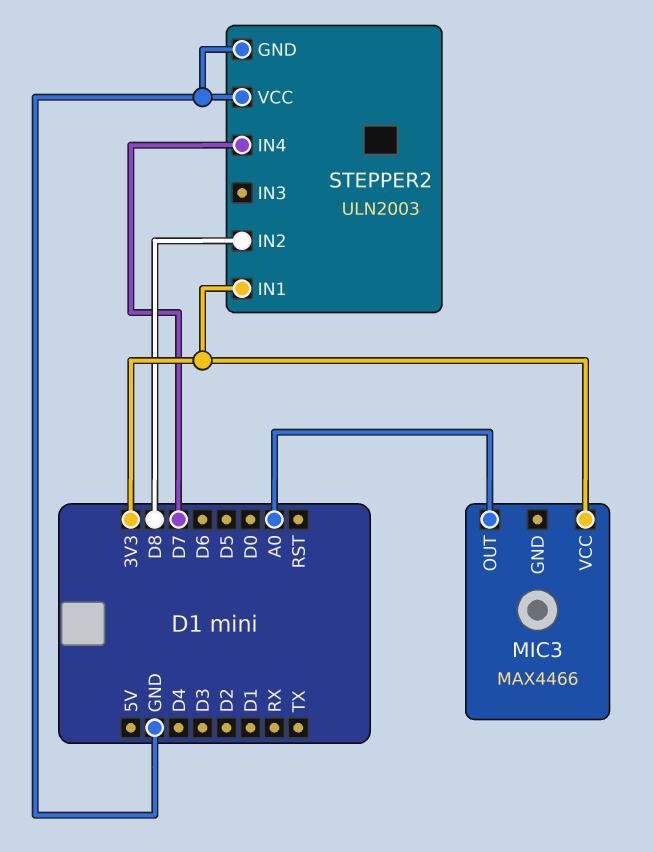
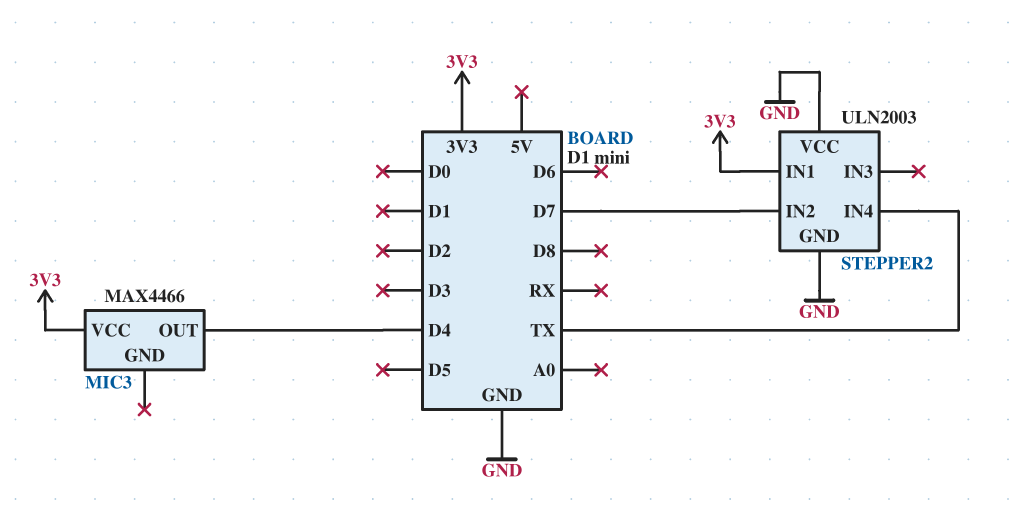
MIC3 pin OUT: A0 -> D4
STEPPER2 pin IN2: D8 -> D7
STEPPER2 pin IN4: D7 -> TX

